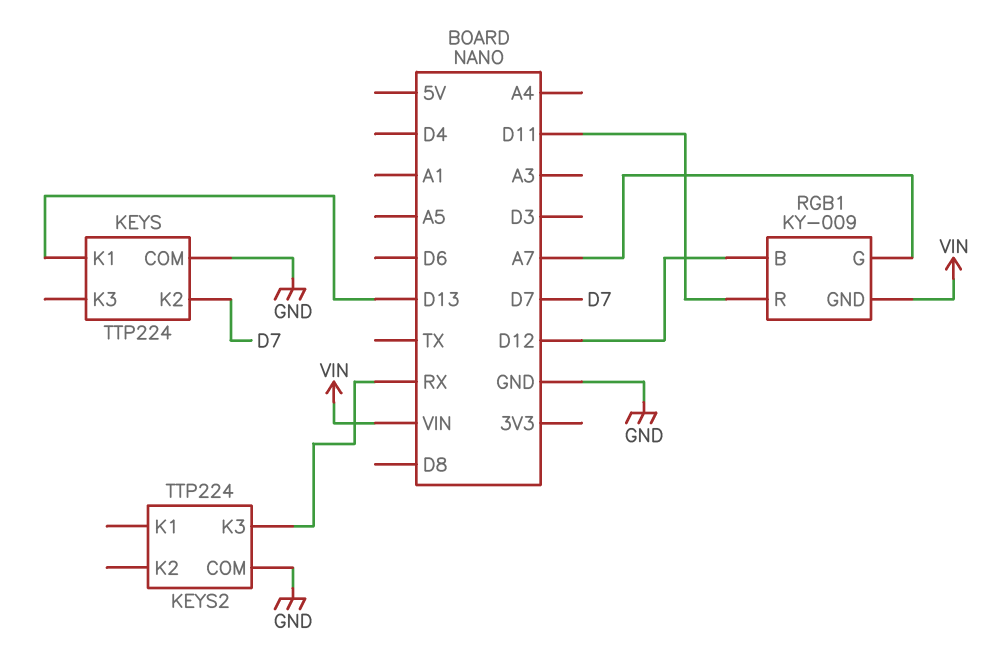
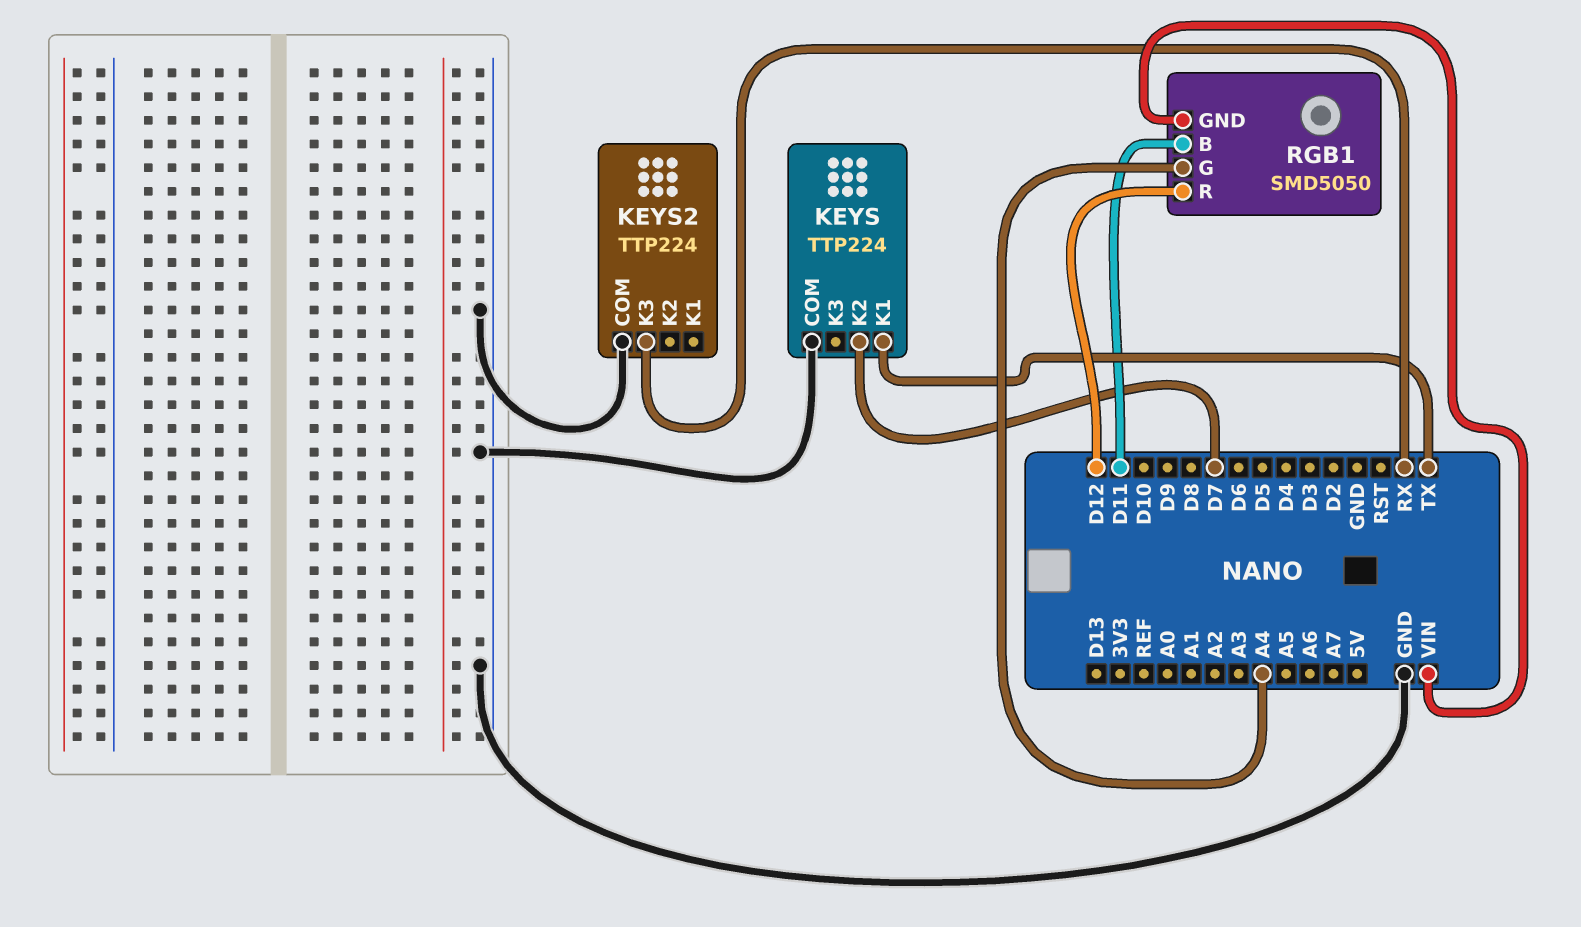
KEYS pin K1: D13 -> TX
RGB1: KY-009 -> SMD5050
RGB1 pin B: D12 -> D11
RGB1 pin G: A7 -> A4
RGB1 pin R: D11 -> D12

